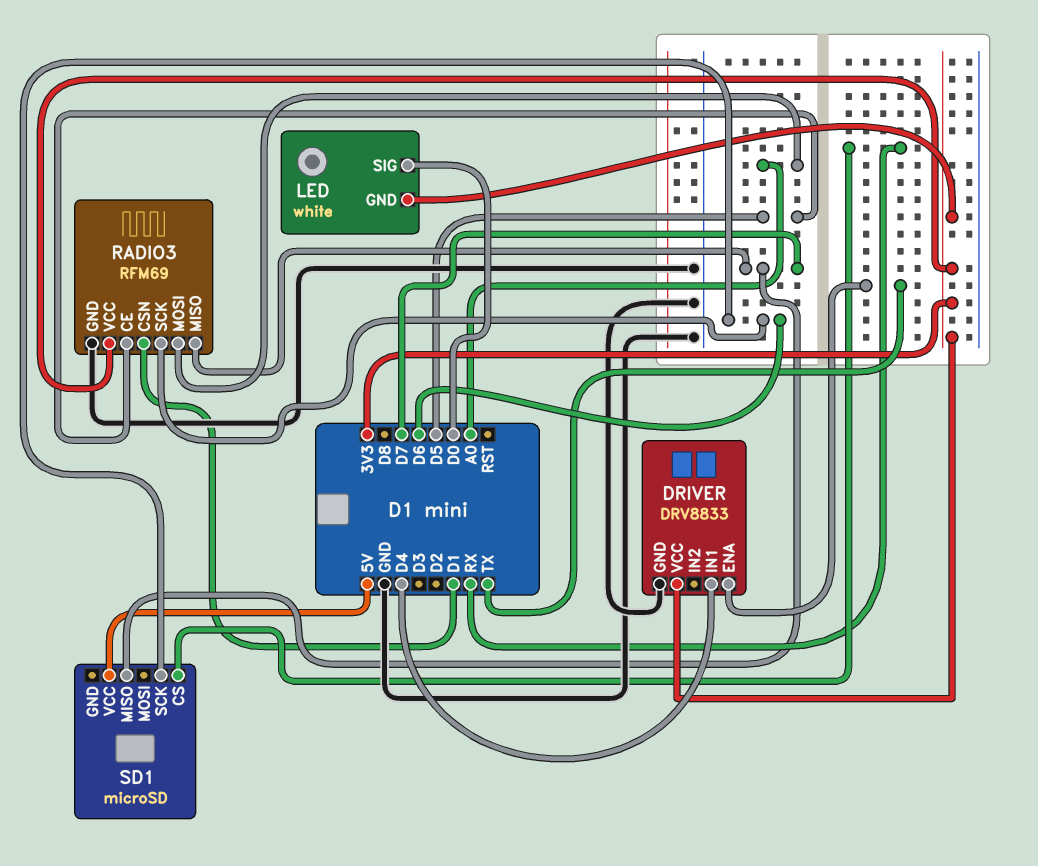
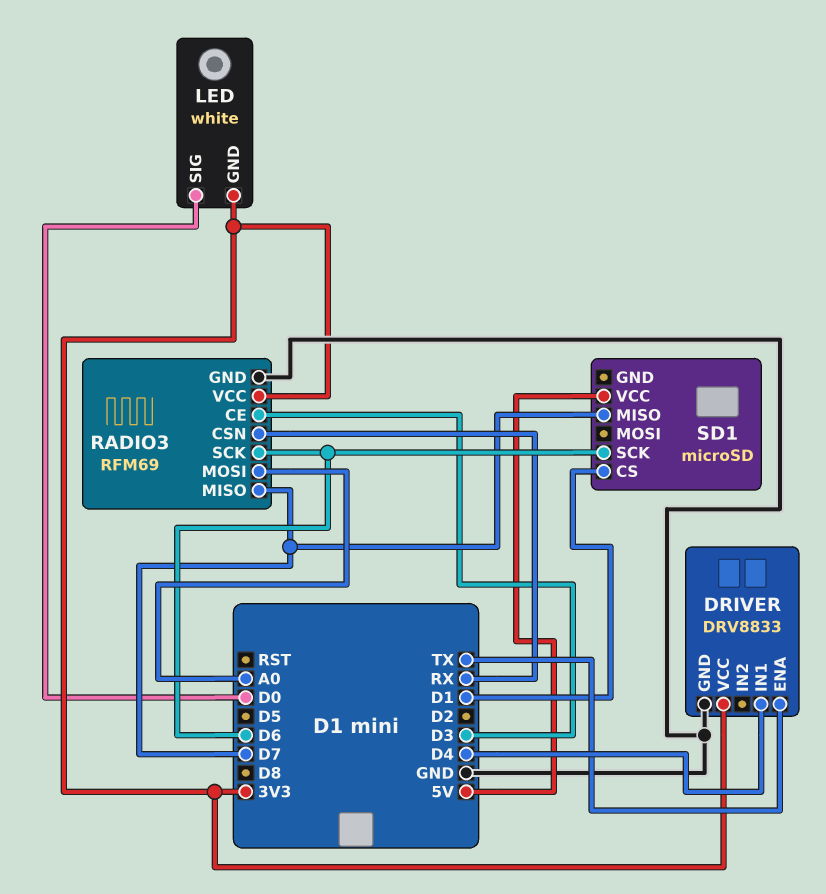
RADIO3 pin CE: D5 -> D3
RADIO3 pin CSN: D1 -> RX
SD1 pin CS: RX -> D1

